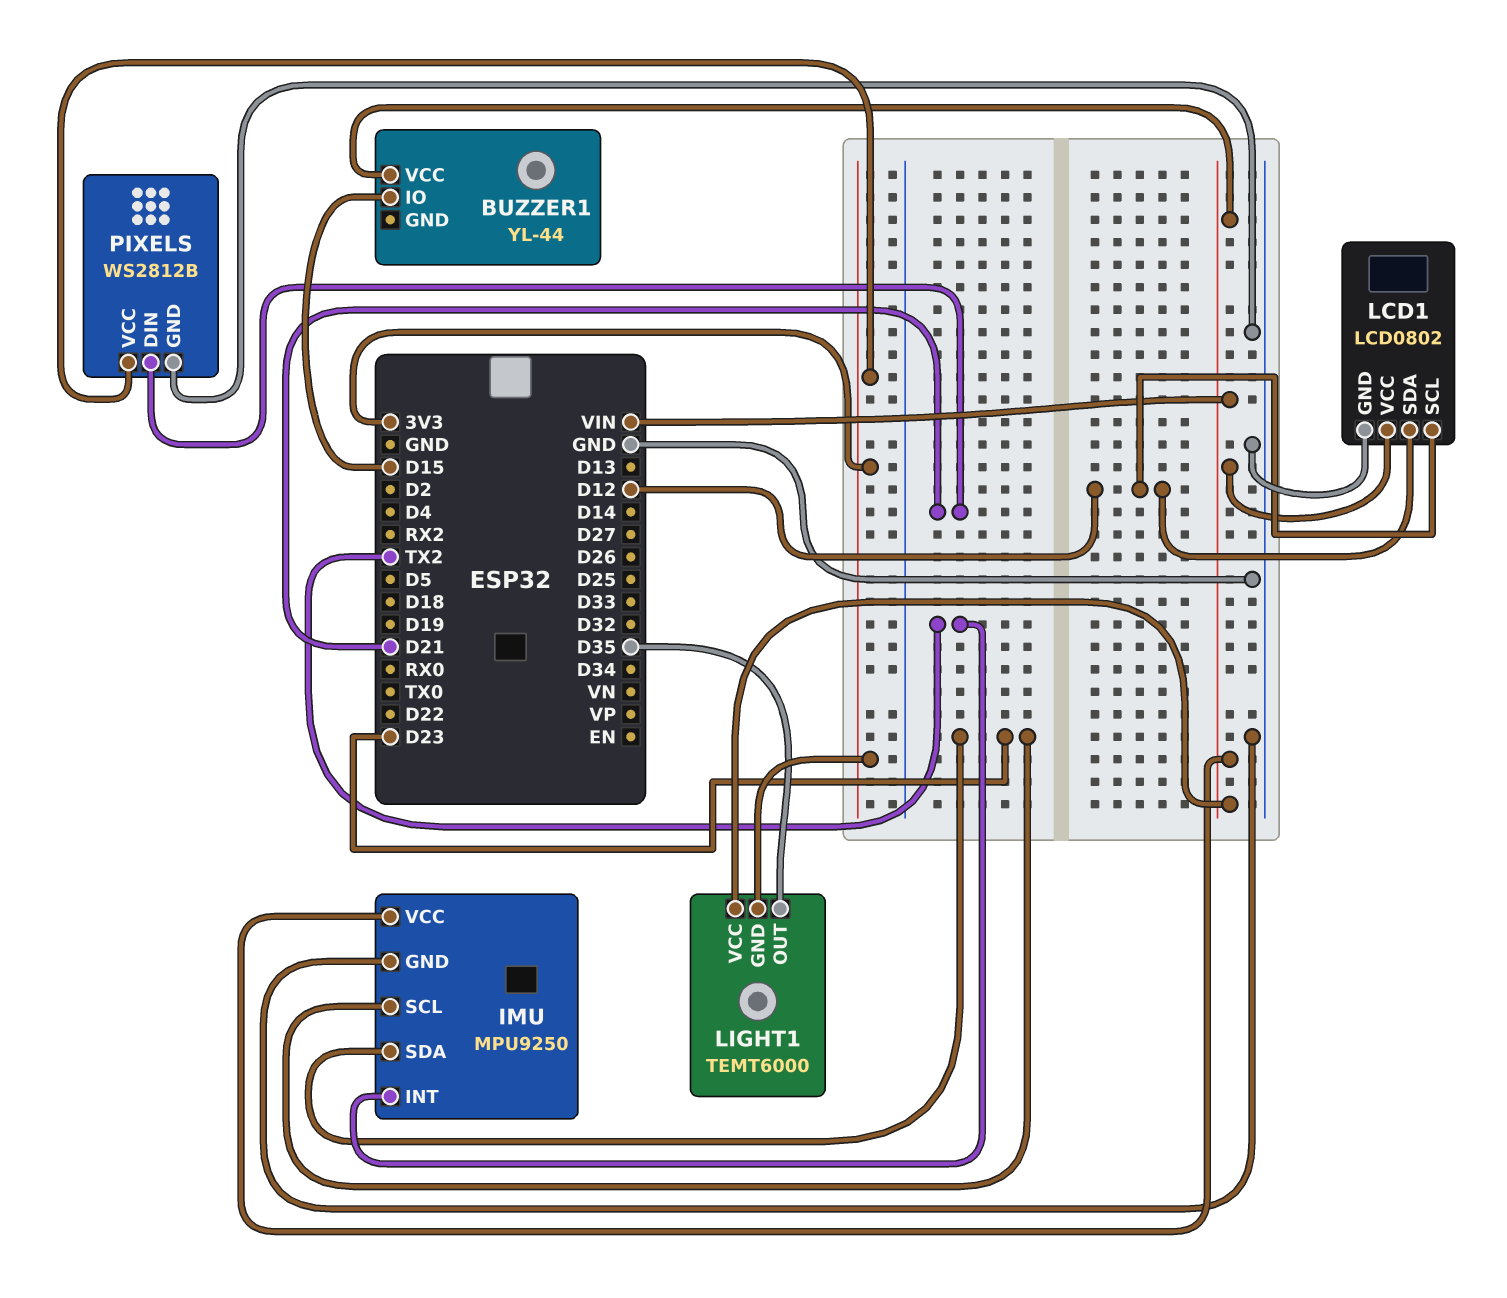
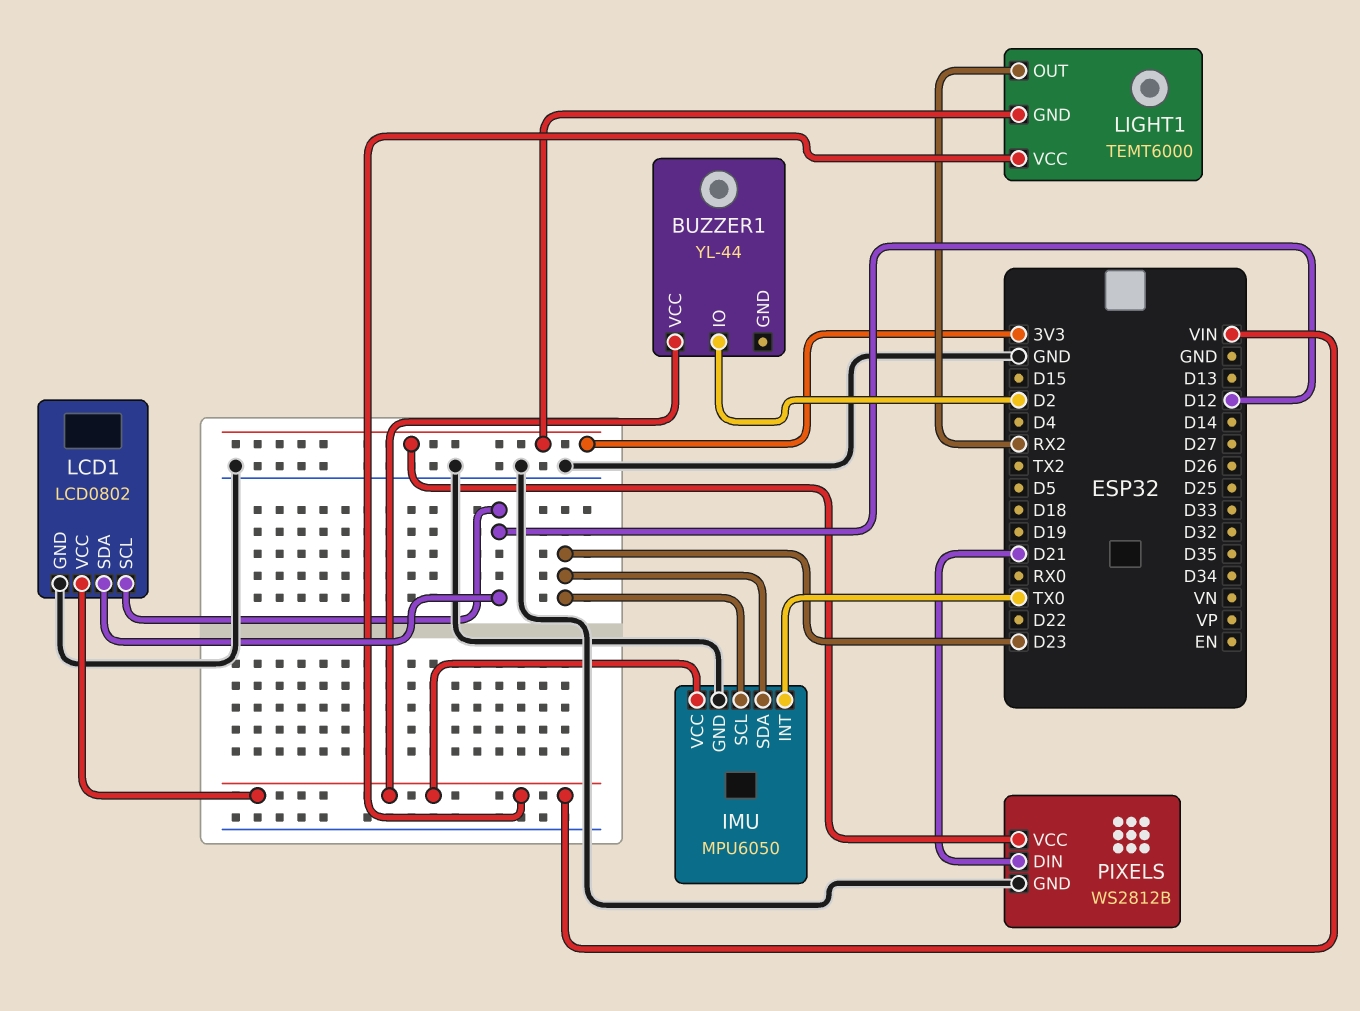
BUZZER1 pin IO: D15 -> D2
IMU: MPU9250 -> MPU6050
IMU pin INT: TX2 -> TX0
LIGHT1 pin OUT: D35 -> RX2

